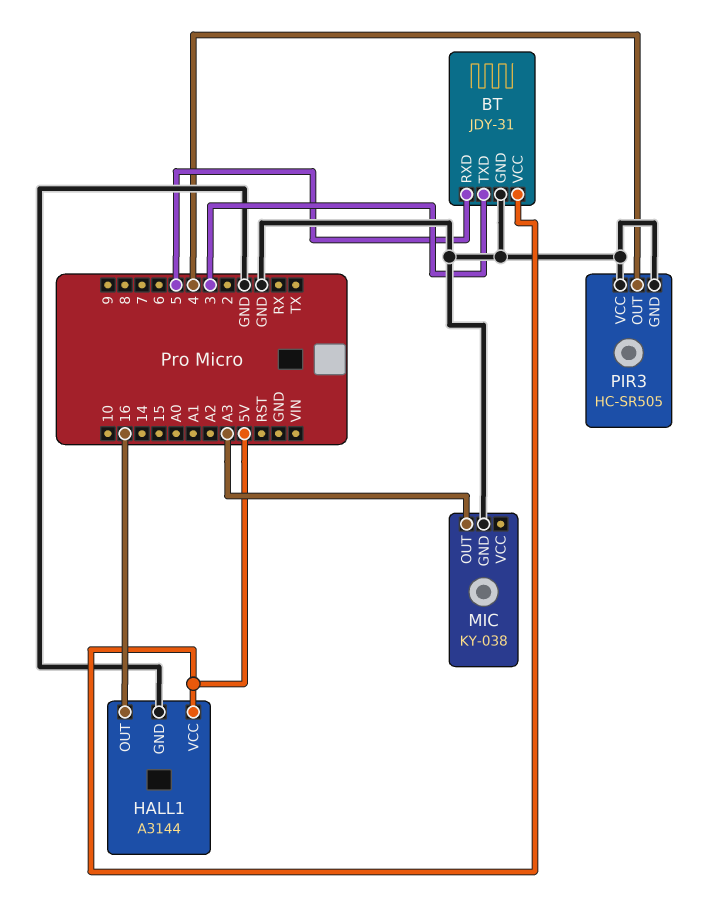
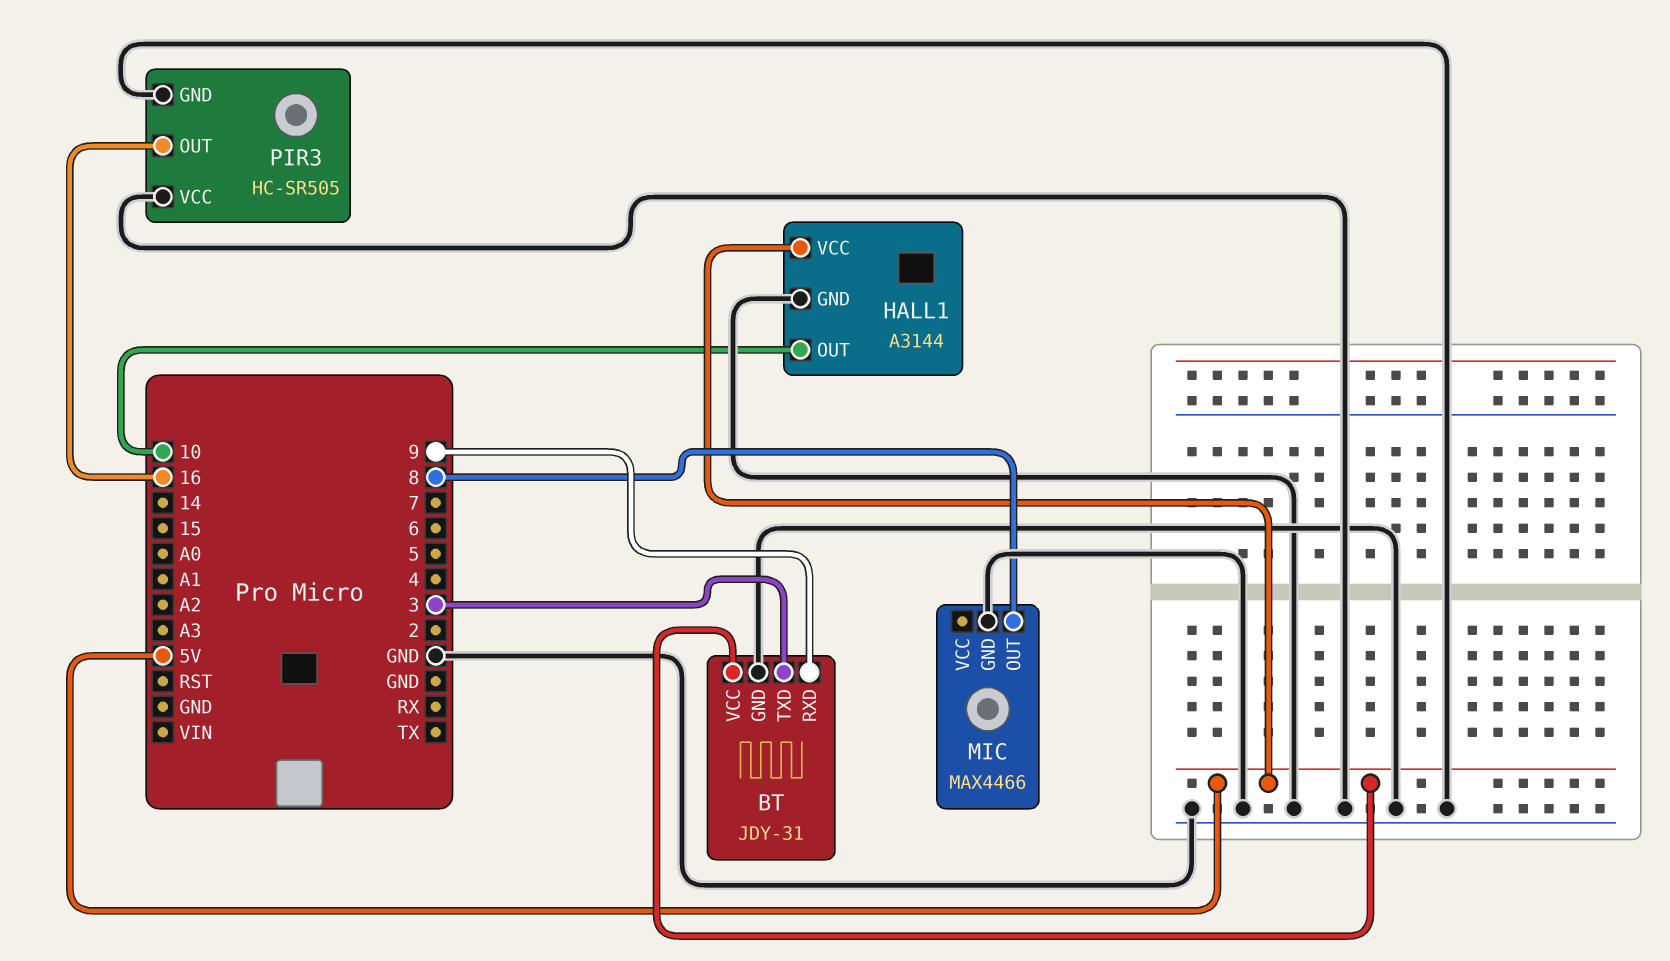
BT pin RXD: 5 -> 9
HALL1 pin OUT: 16 -> 10
MIC: KY-038 -> MAX4466
MIC pin OUT: A3 -> 8
PIR3 pin OUT: 4 -> 16

